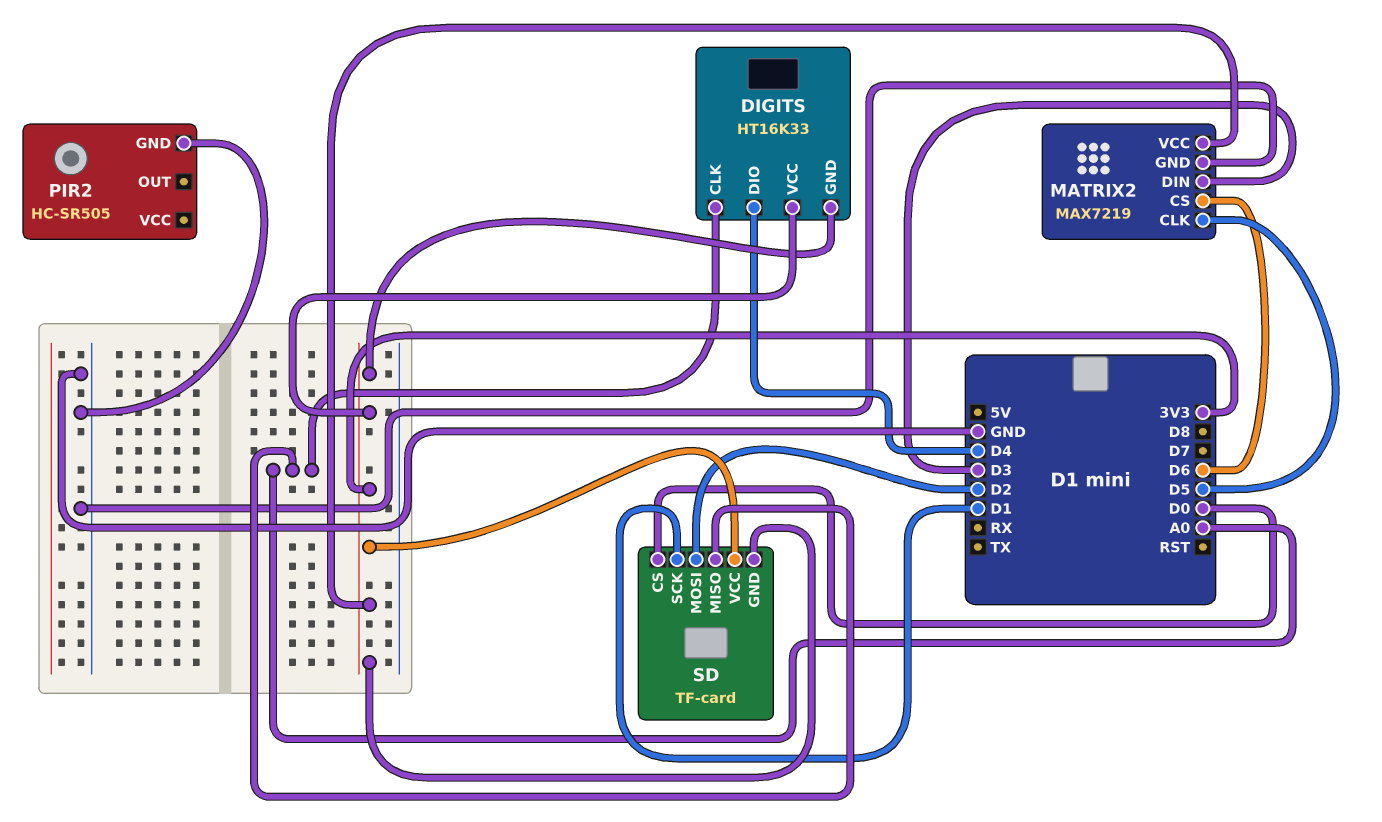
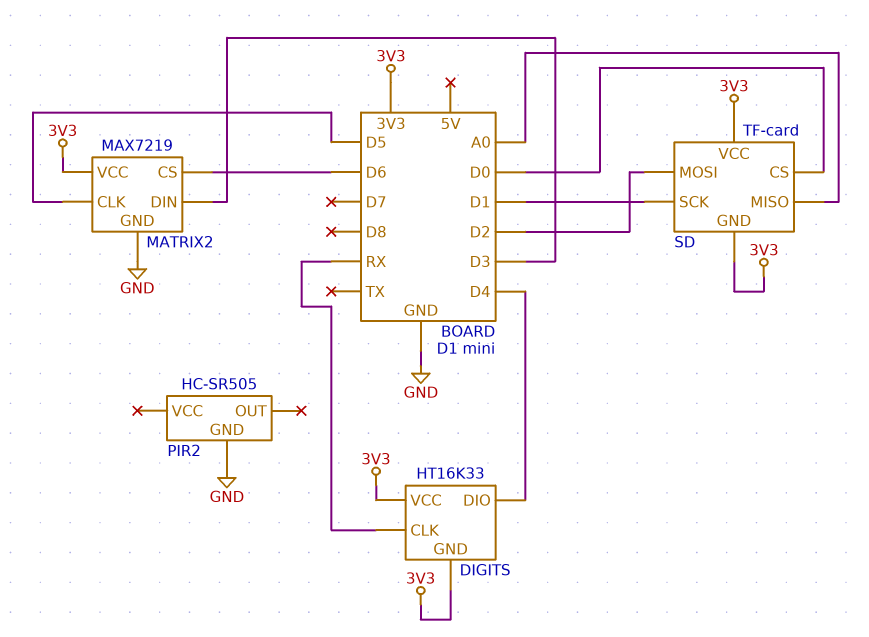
DIGITS pin CLK: A0 -> RX

